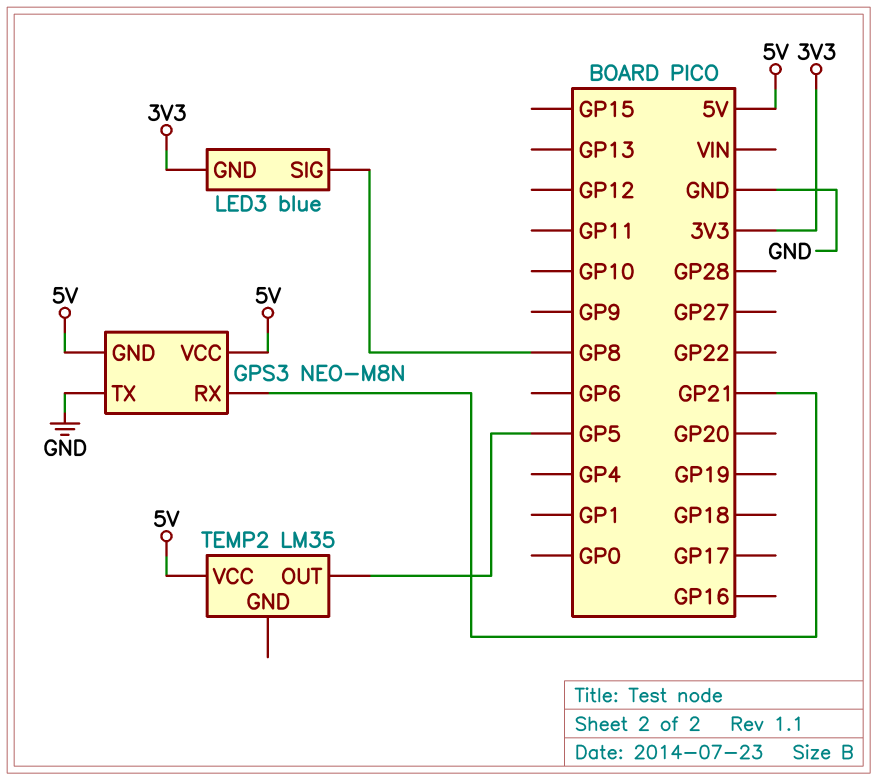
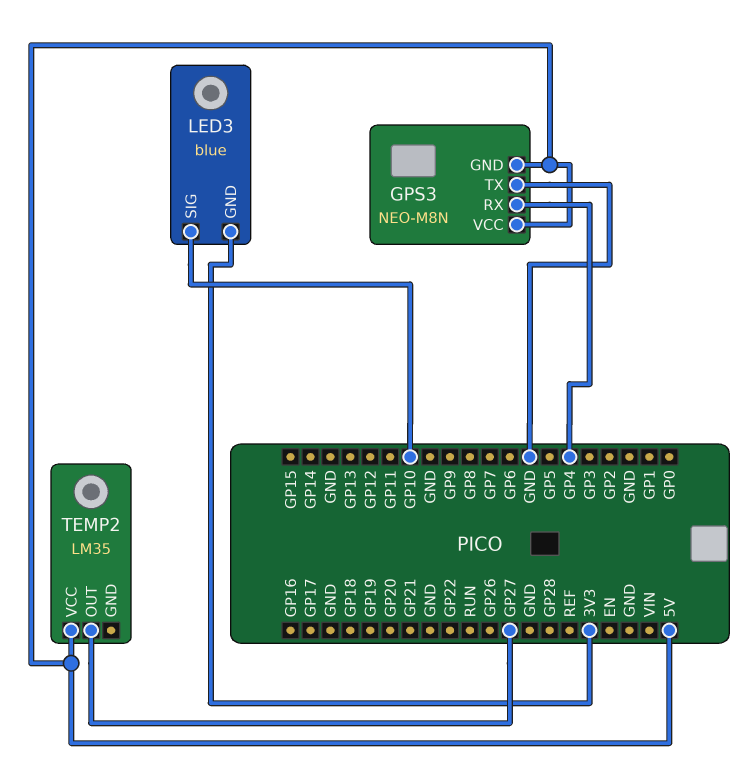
GPS3 pin RX: GP21 -> GP4
LED3 pin SIG: GP8 -> GP10
TEMP2 pin OUT: GP5 -> GP27

